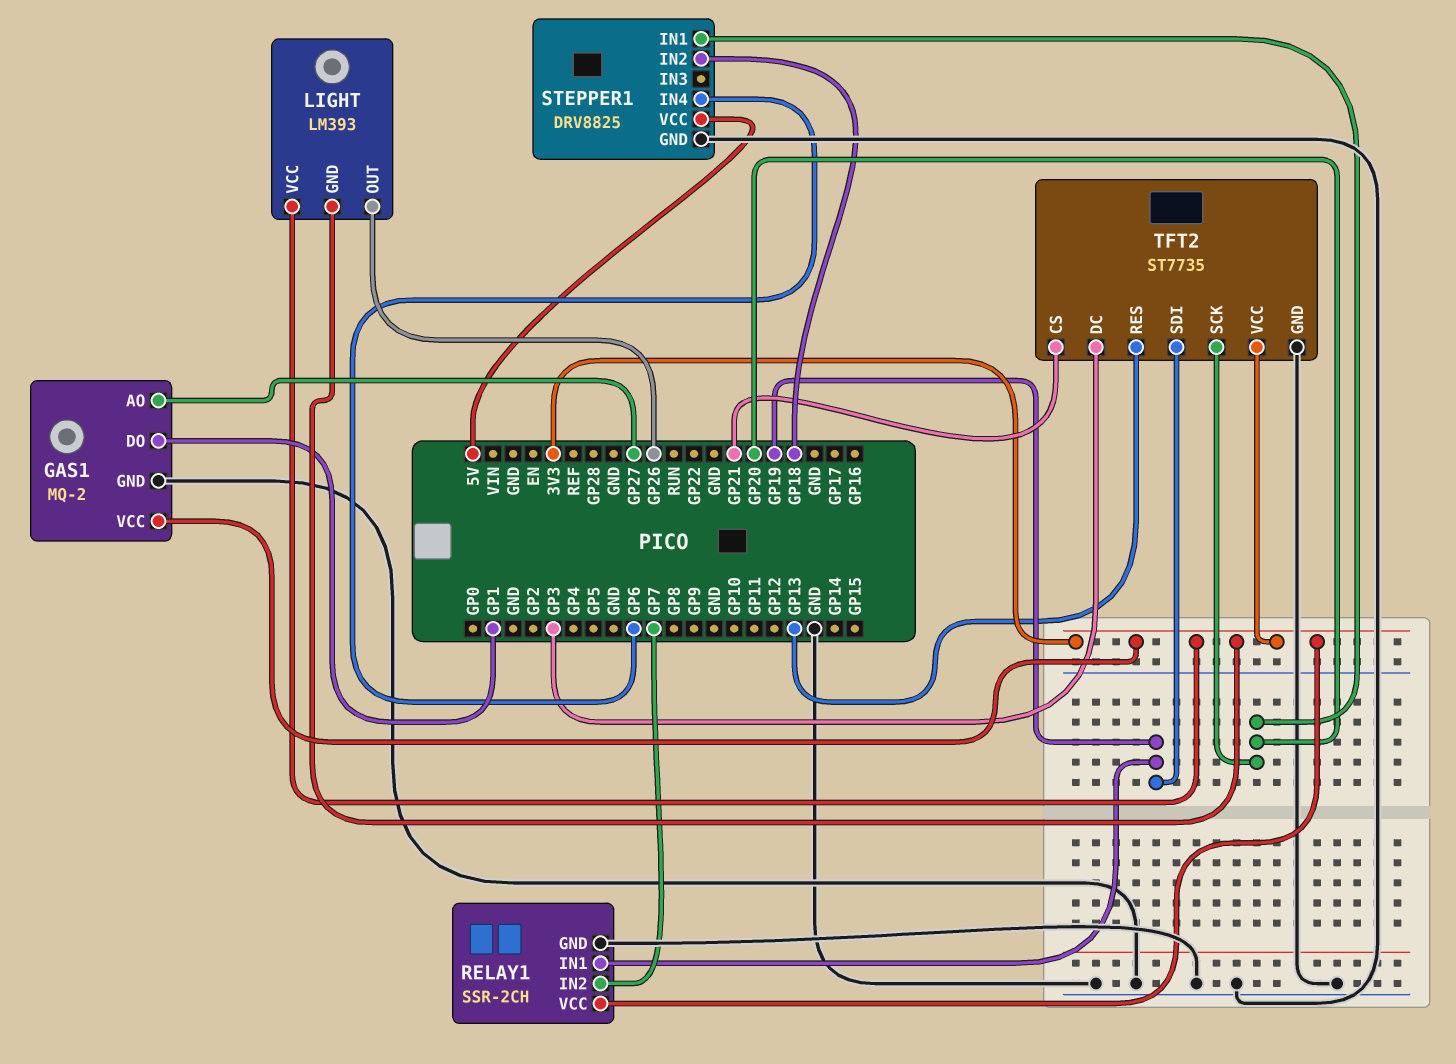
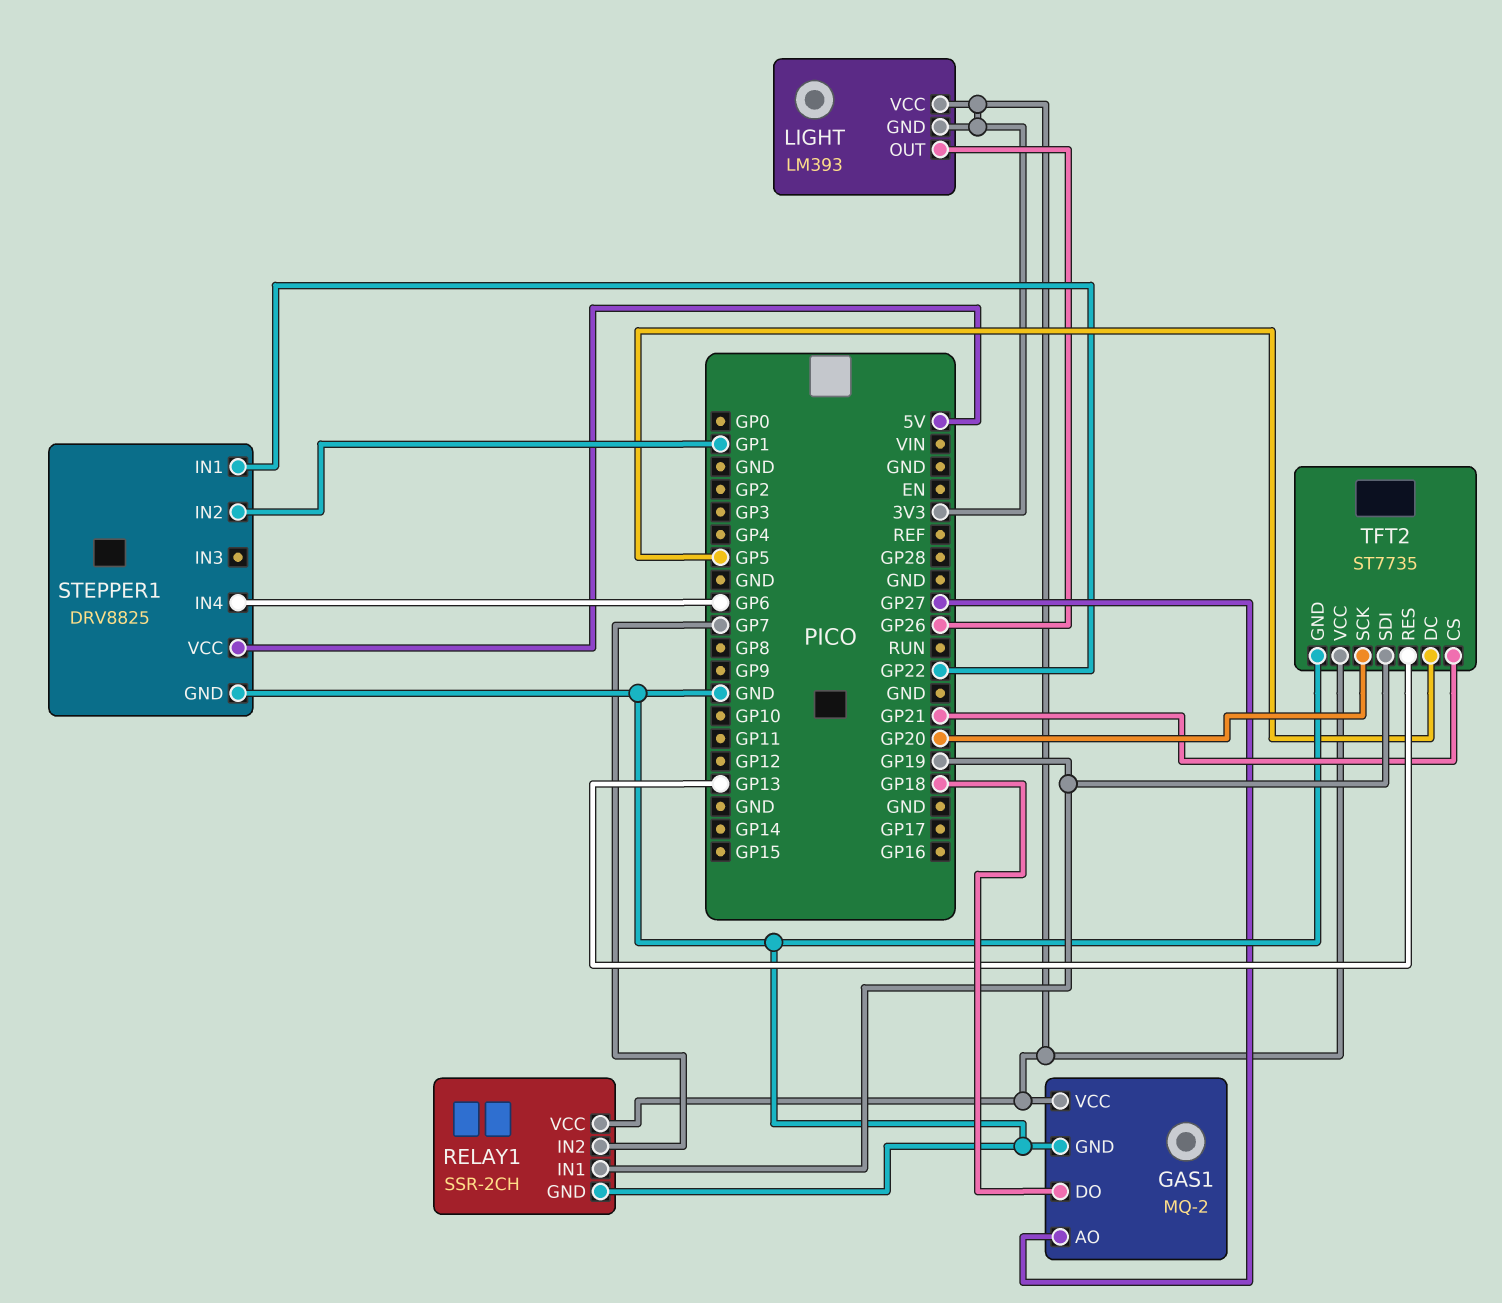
GAS1 pin DO: GP1 -> GP18
STEPPER1 pin IN1: GP20 -> GP22
STEPPER1 pin IN2: GP18 -> GP1
TFT2 pin DC: GP3 -> GP5

